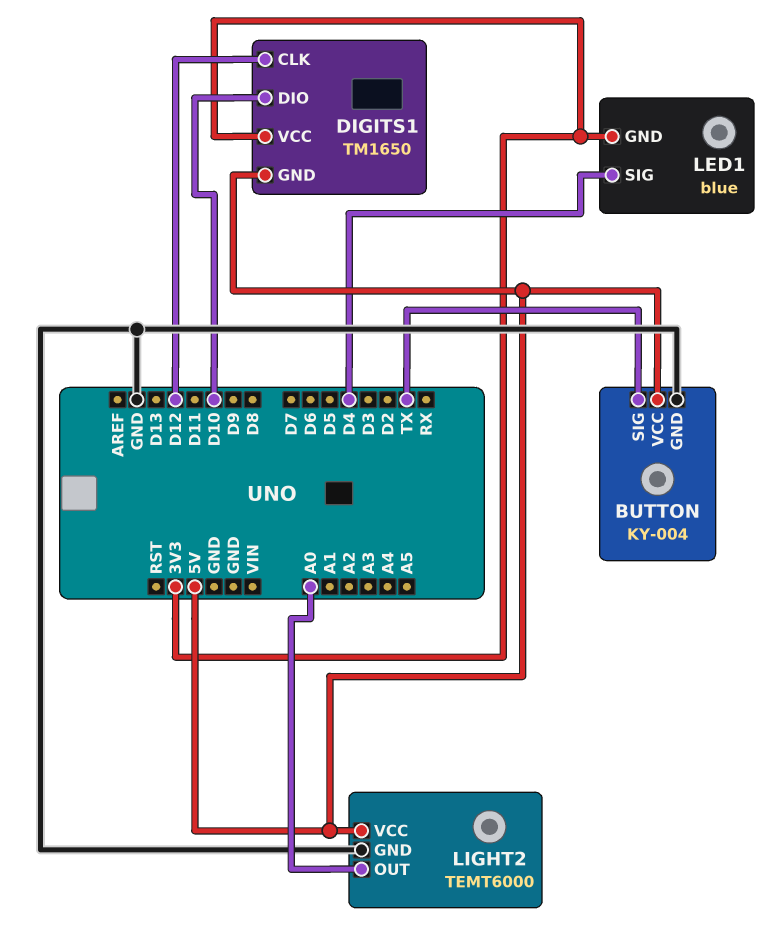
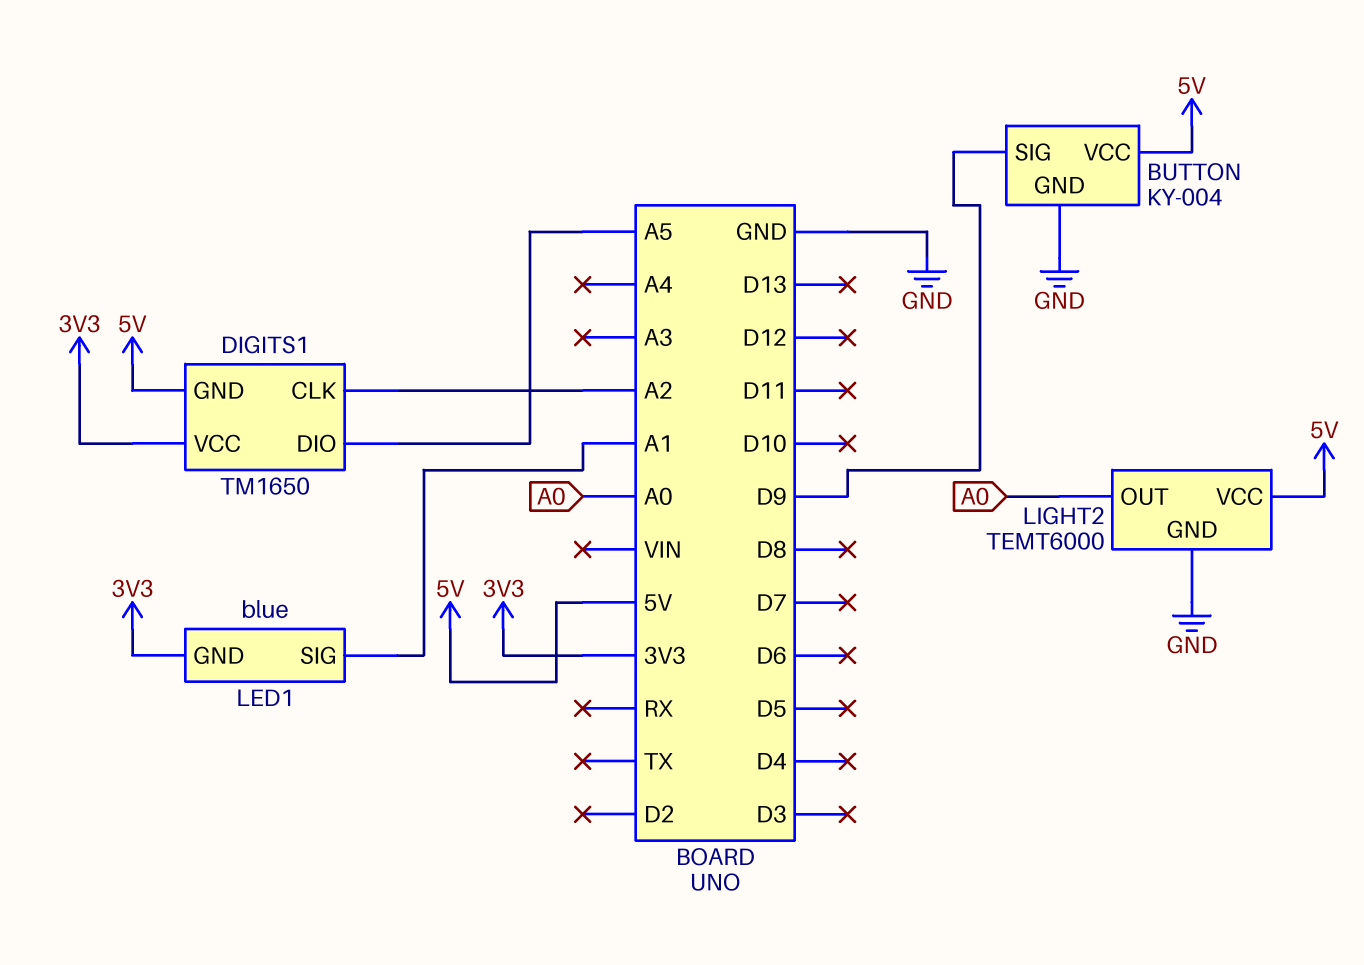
BUTTON pin SIG: TX -> D9
DIGITS1 pin CLK: D12 -> A2
DIGITS1 pin DIO: D10 -> A5
LED1 pin SIG: D4 -> A1

